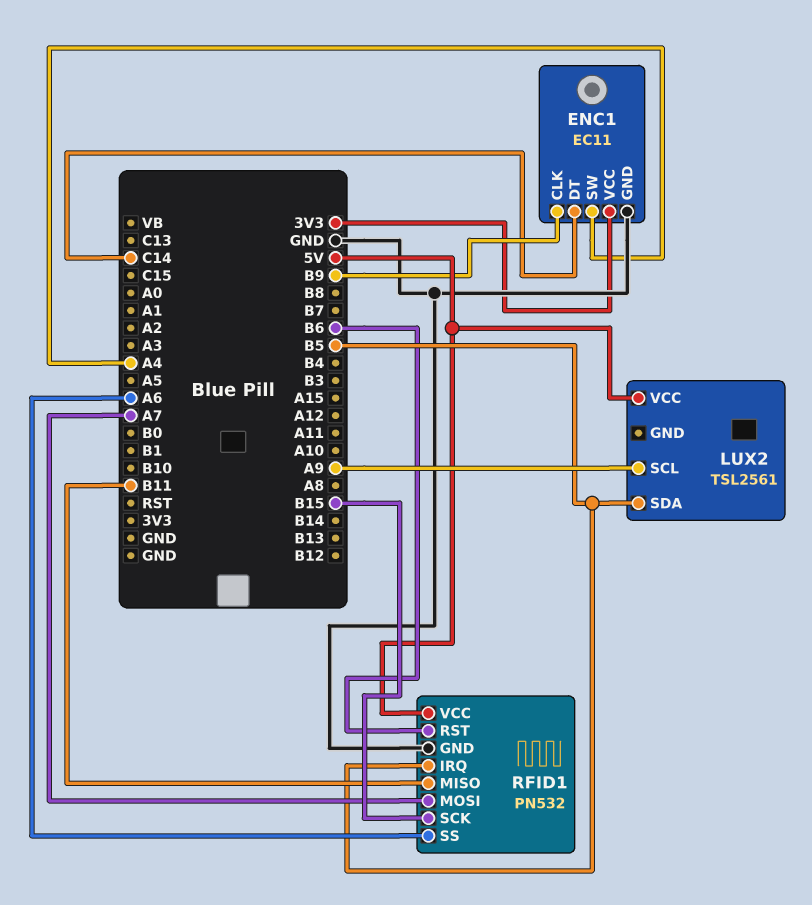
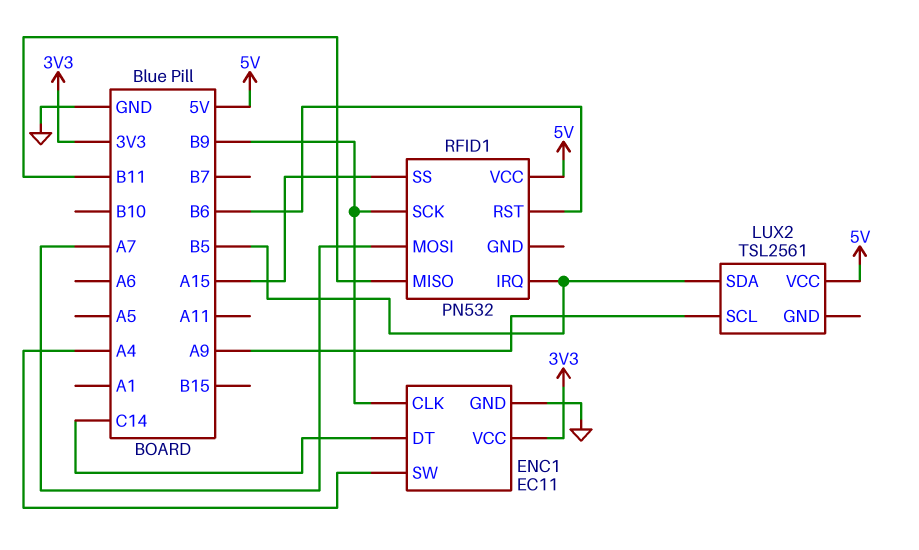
RFID1 pin GND: GND -> none
RFID1 pin SCK: B15 -> B9
RFID1 pin SS: A6 -> A15

